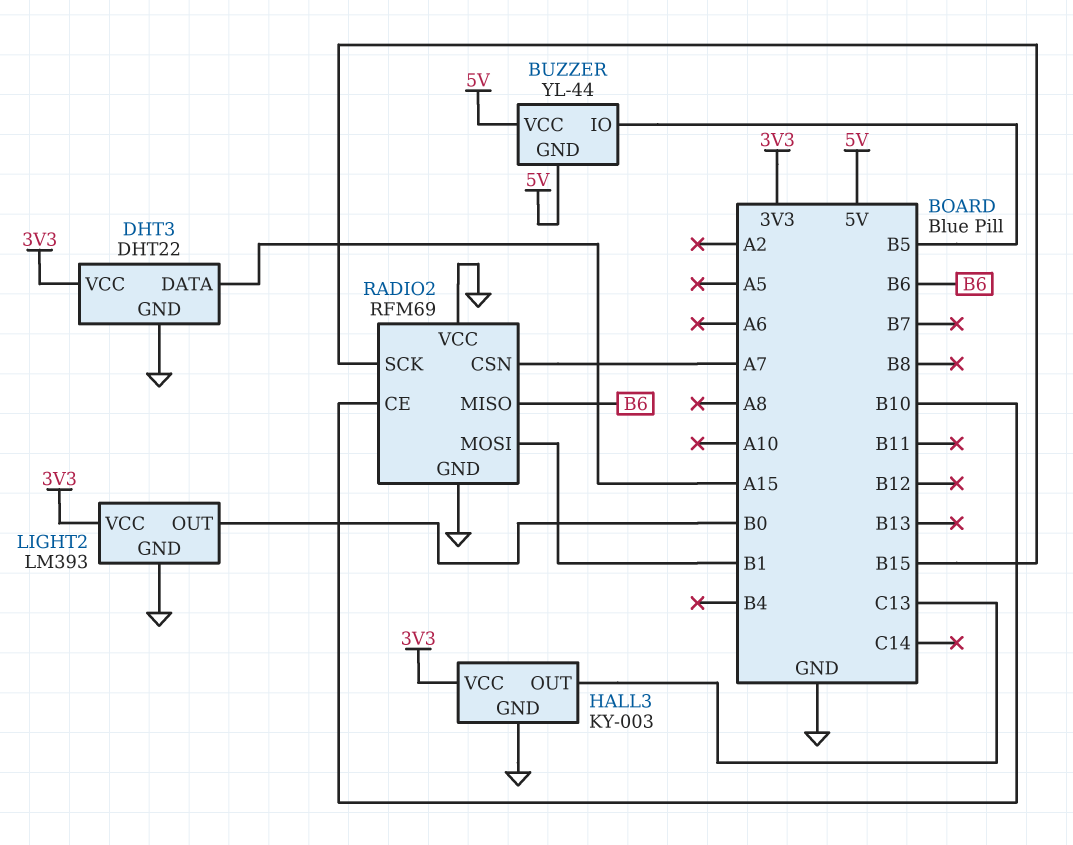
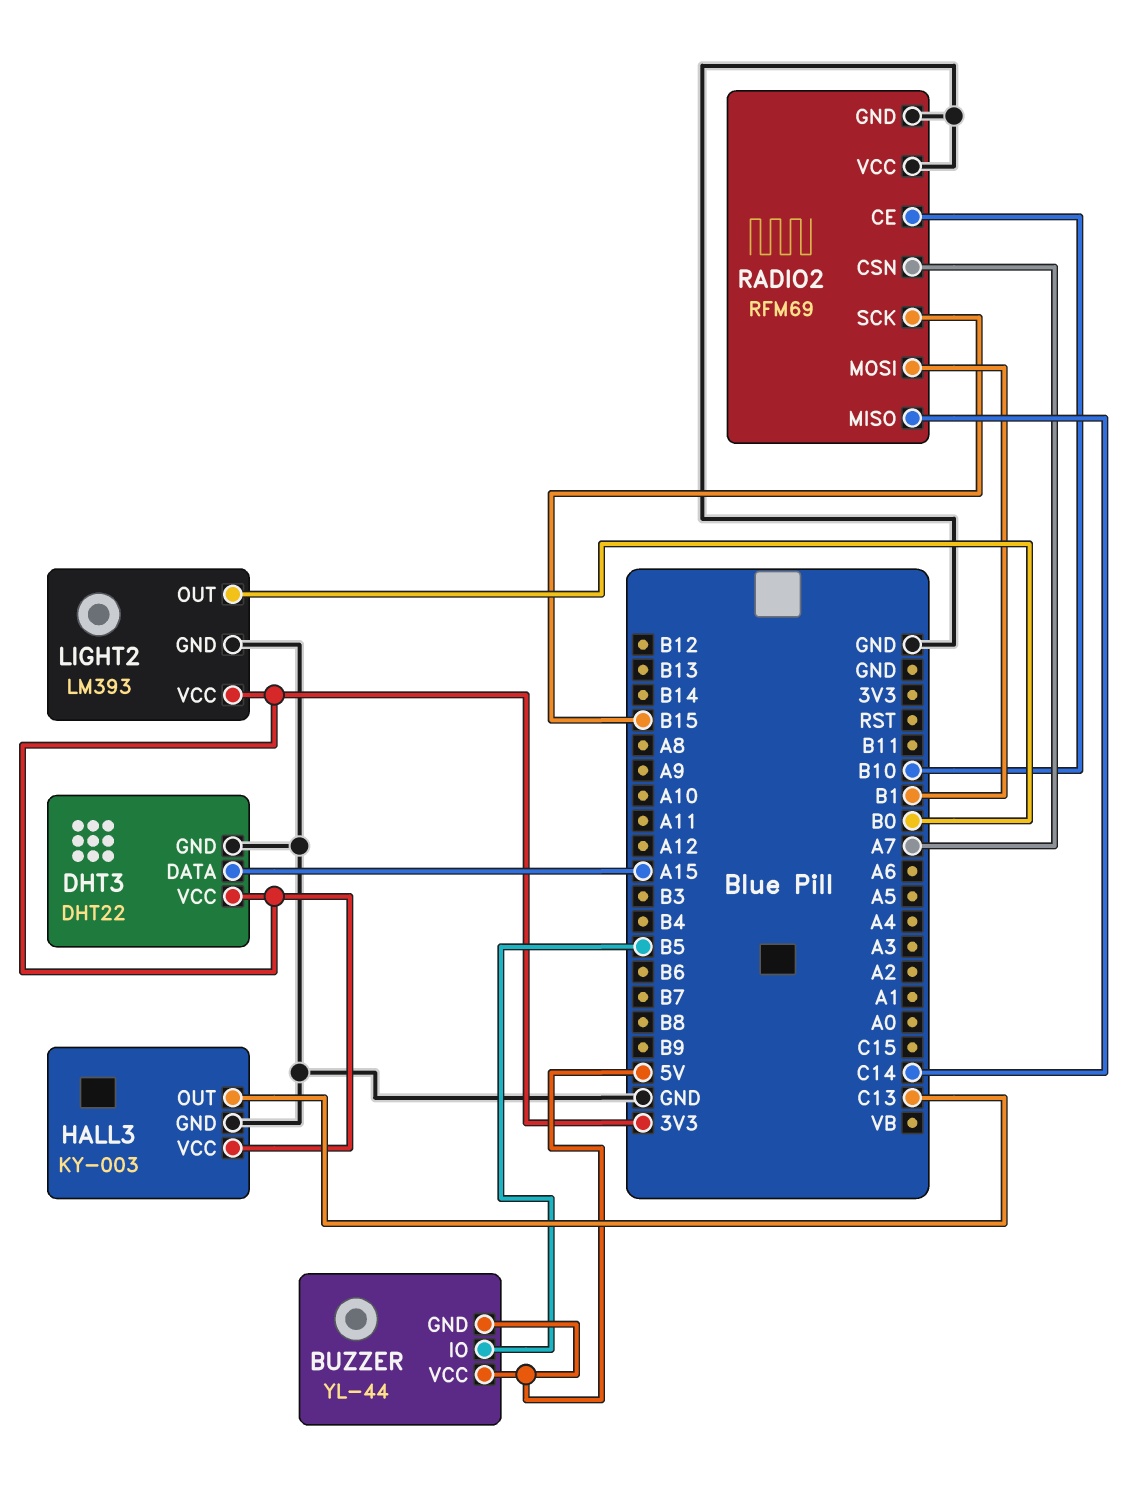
RADIO2 pin MISO: B6 -> C14

